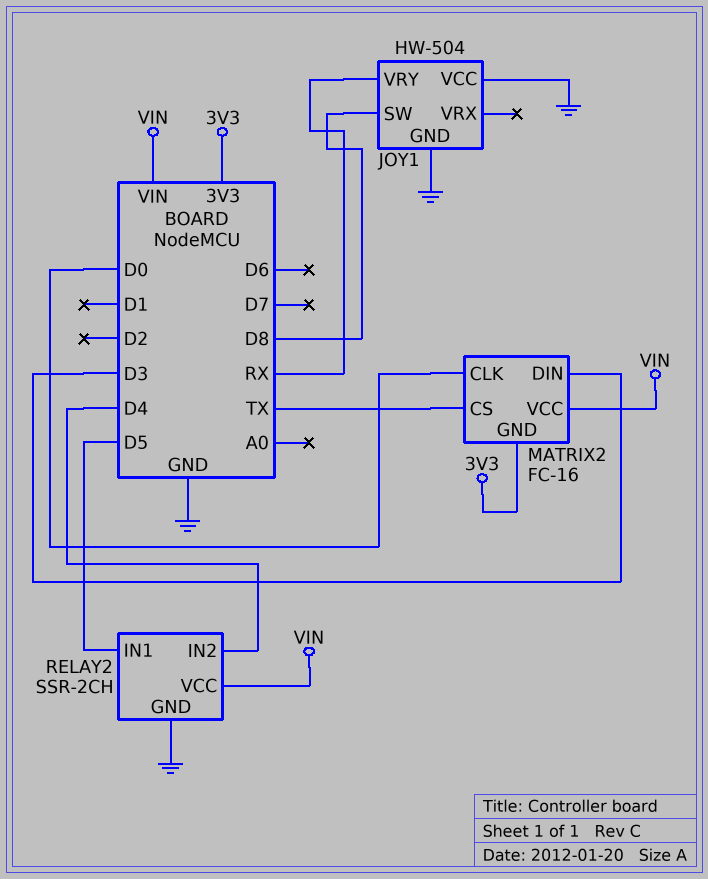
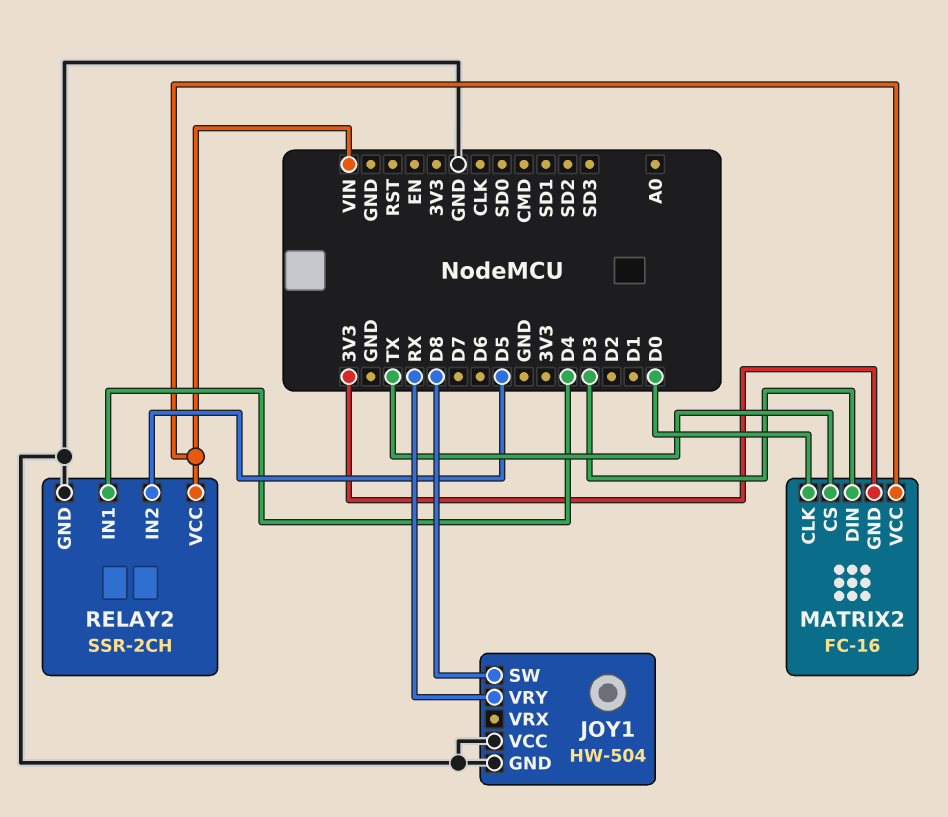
RELAY2 pin IN1: D5 -> D4
RELAY2 pin IN2: D4 -> D5

